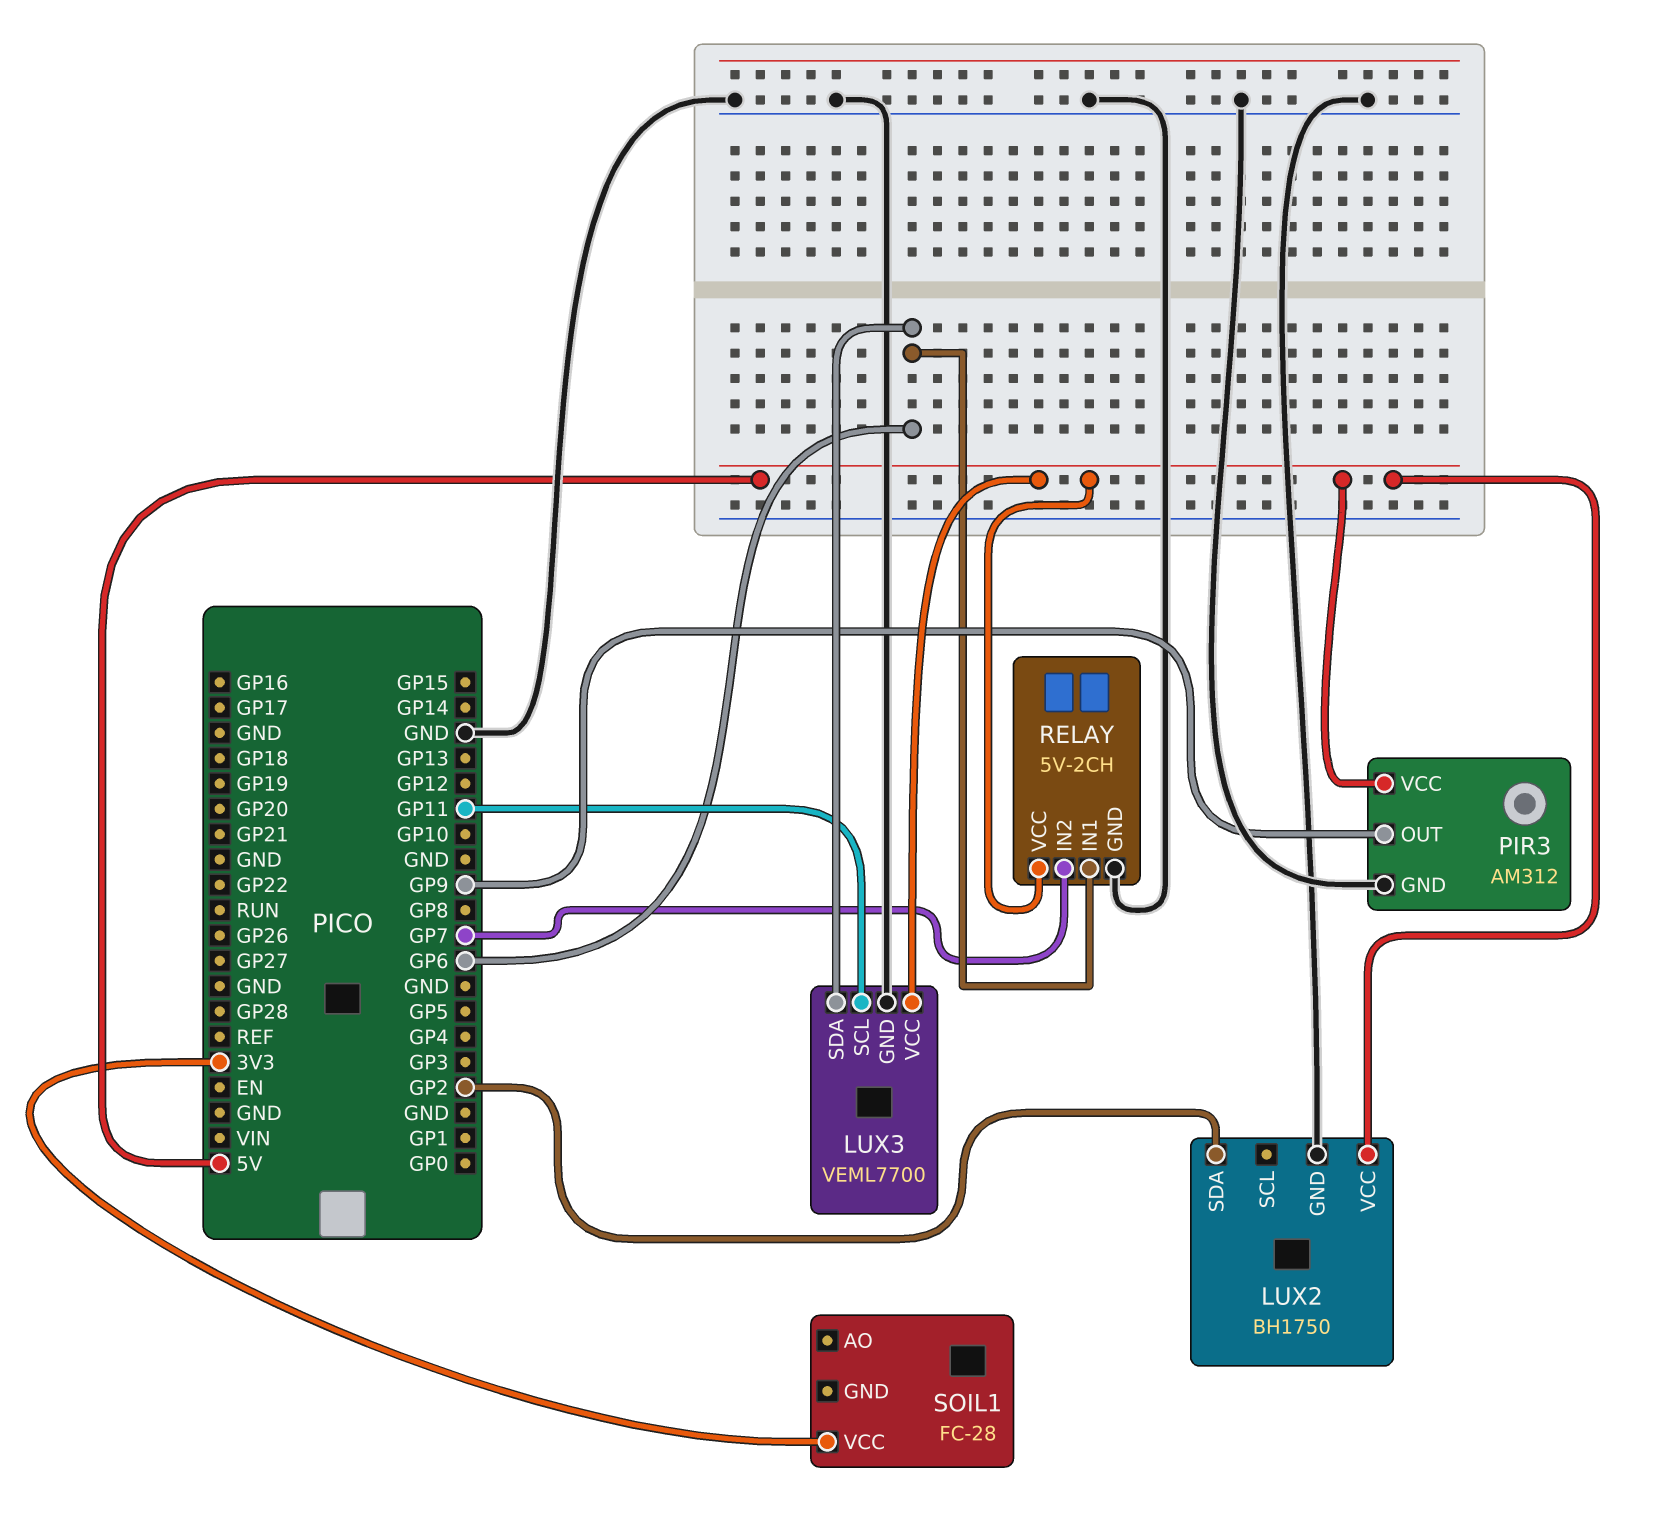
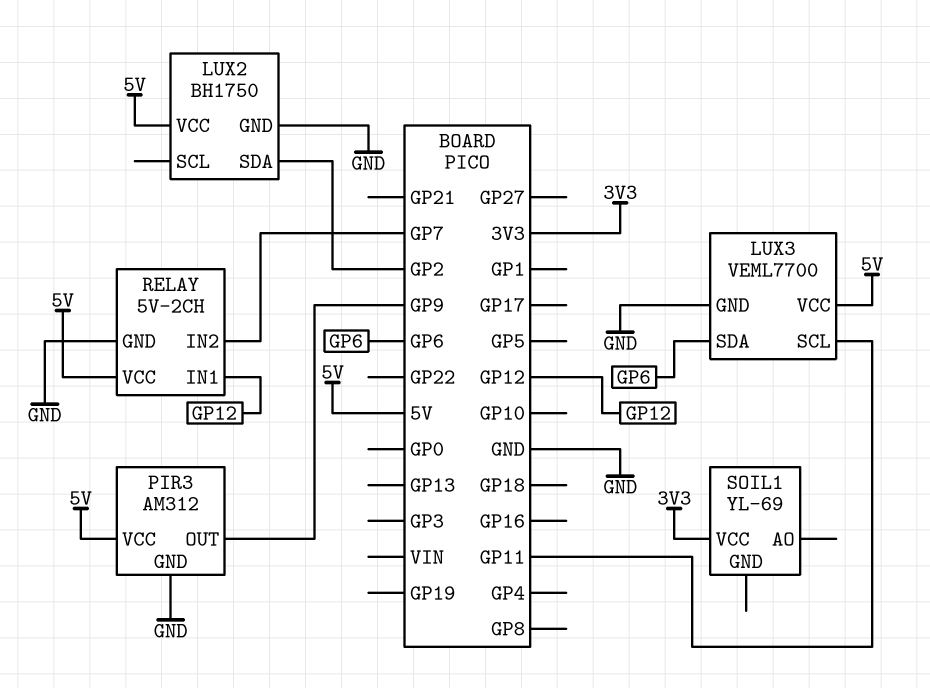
RELAY pin IN1: GP6 -> GP12
SOIL1: FC-28 -> YL-69

